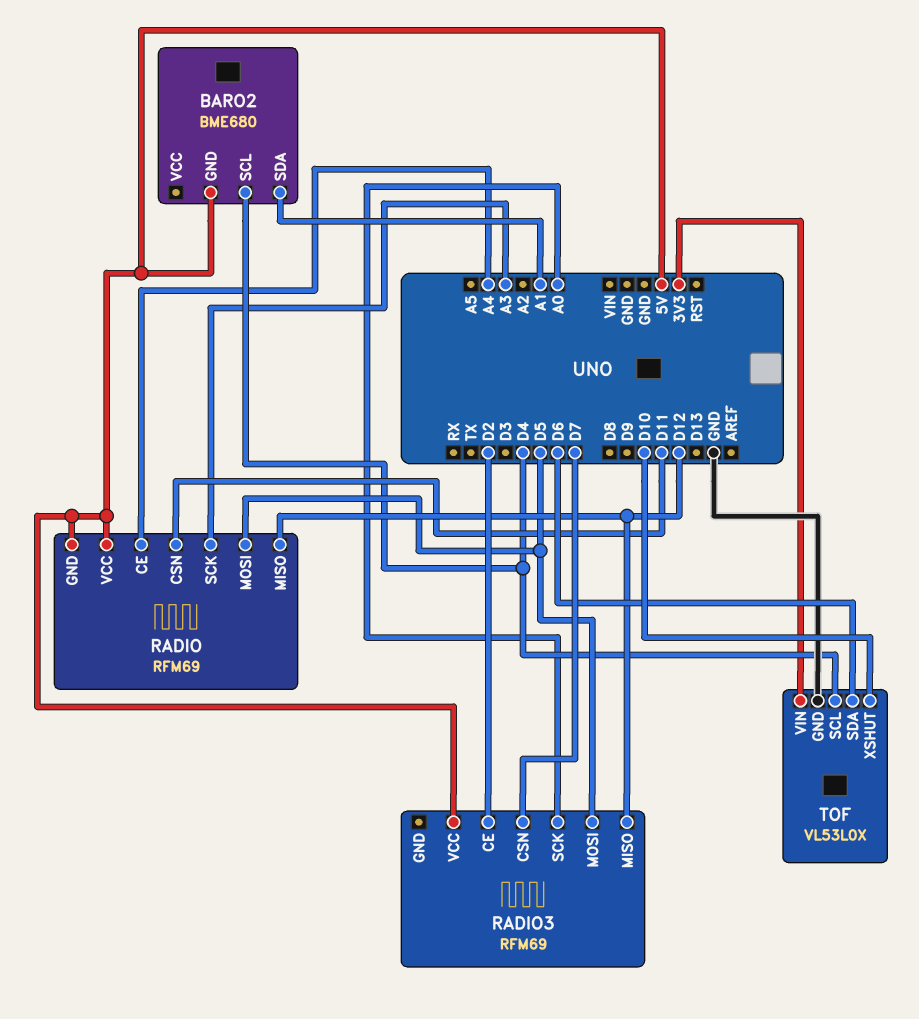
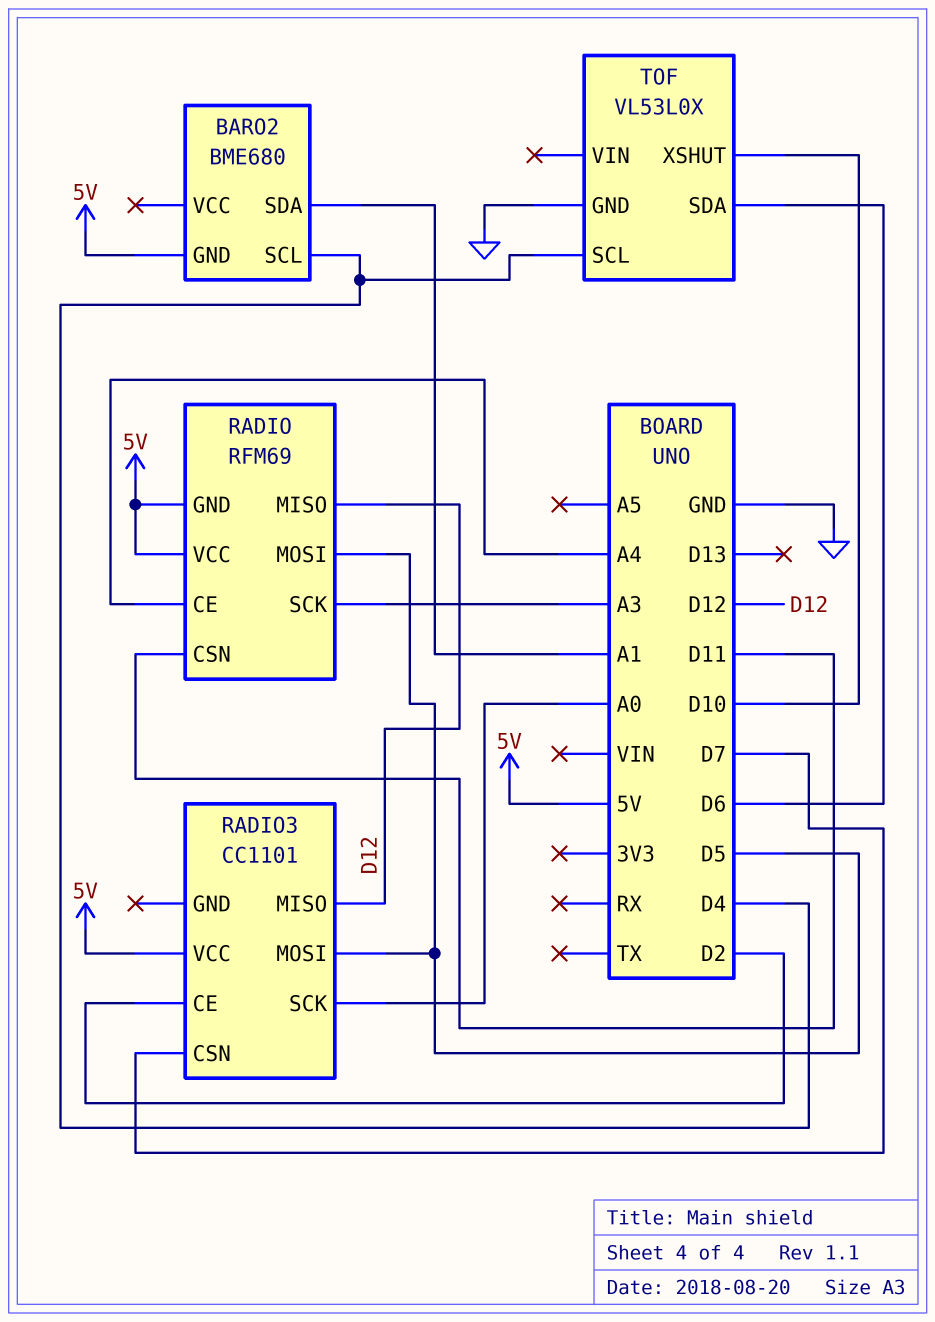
RADIO3: RFM69 -> CC1101
TOF pin VIN: 3V3 -> none

